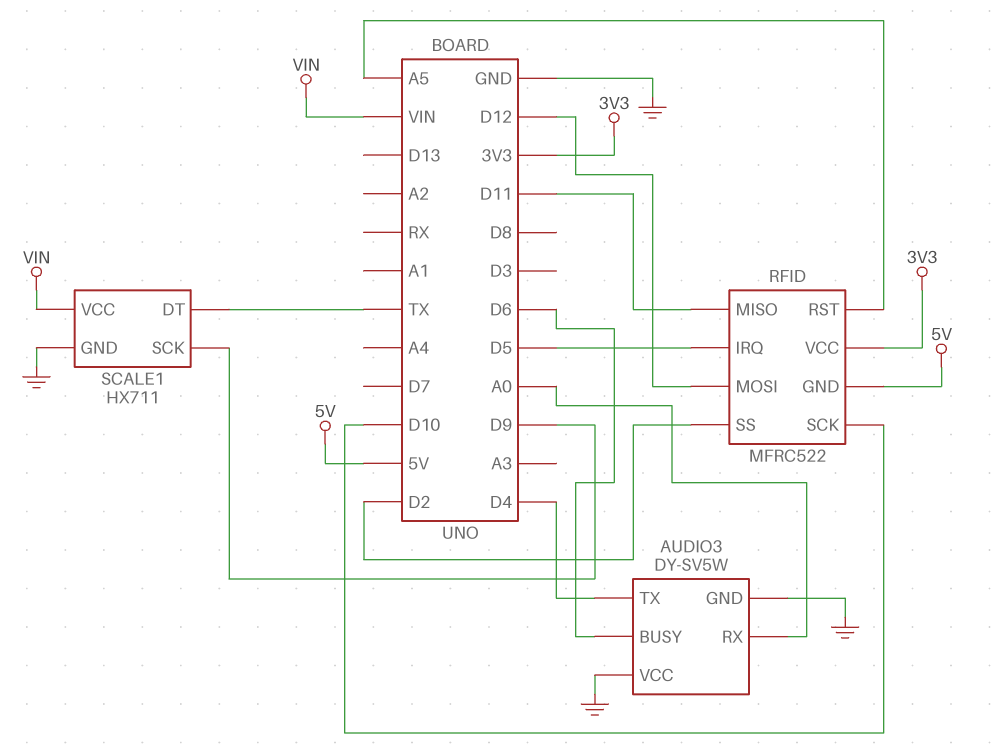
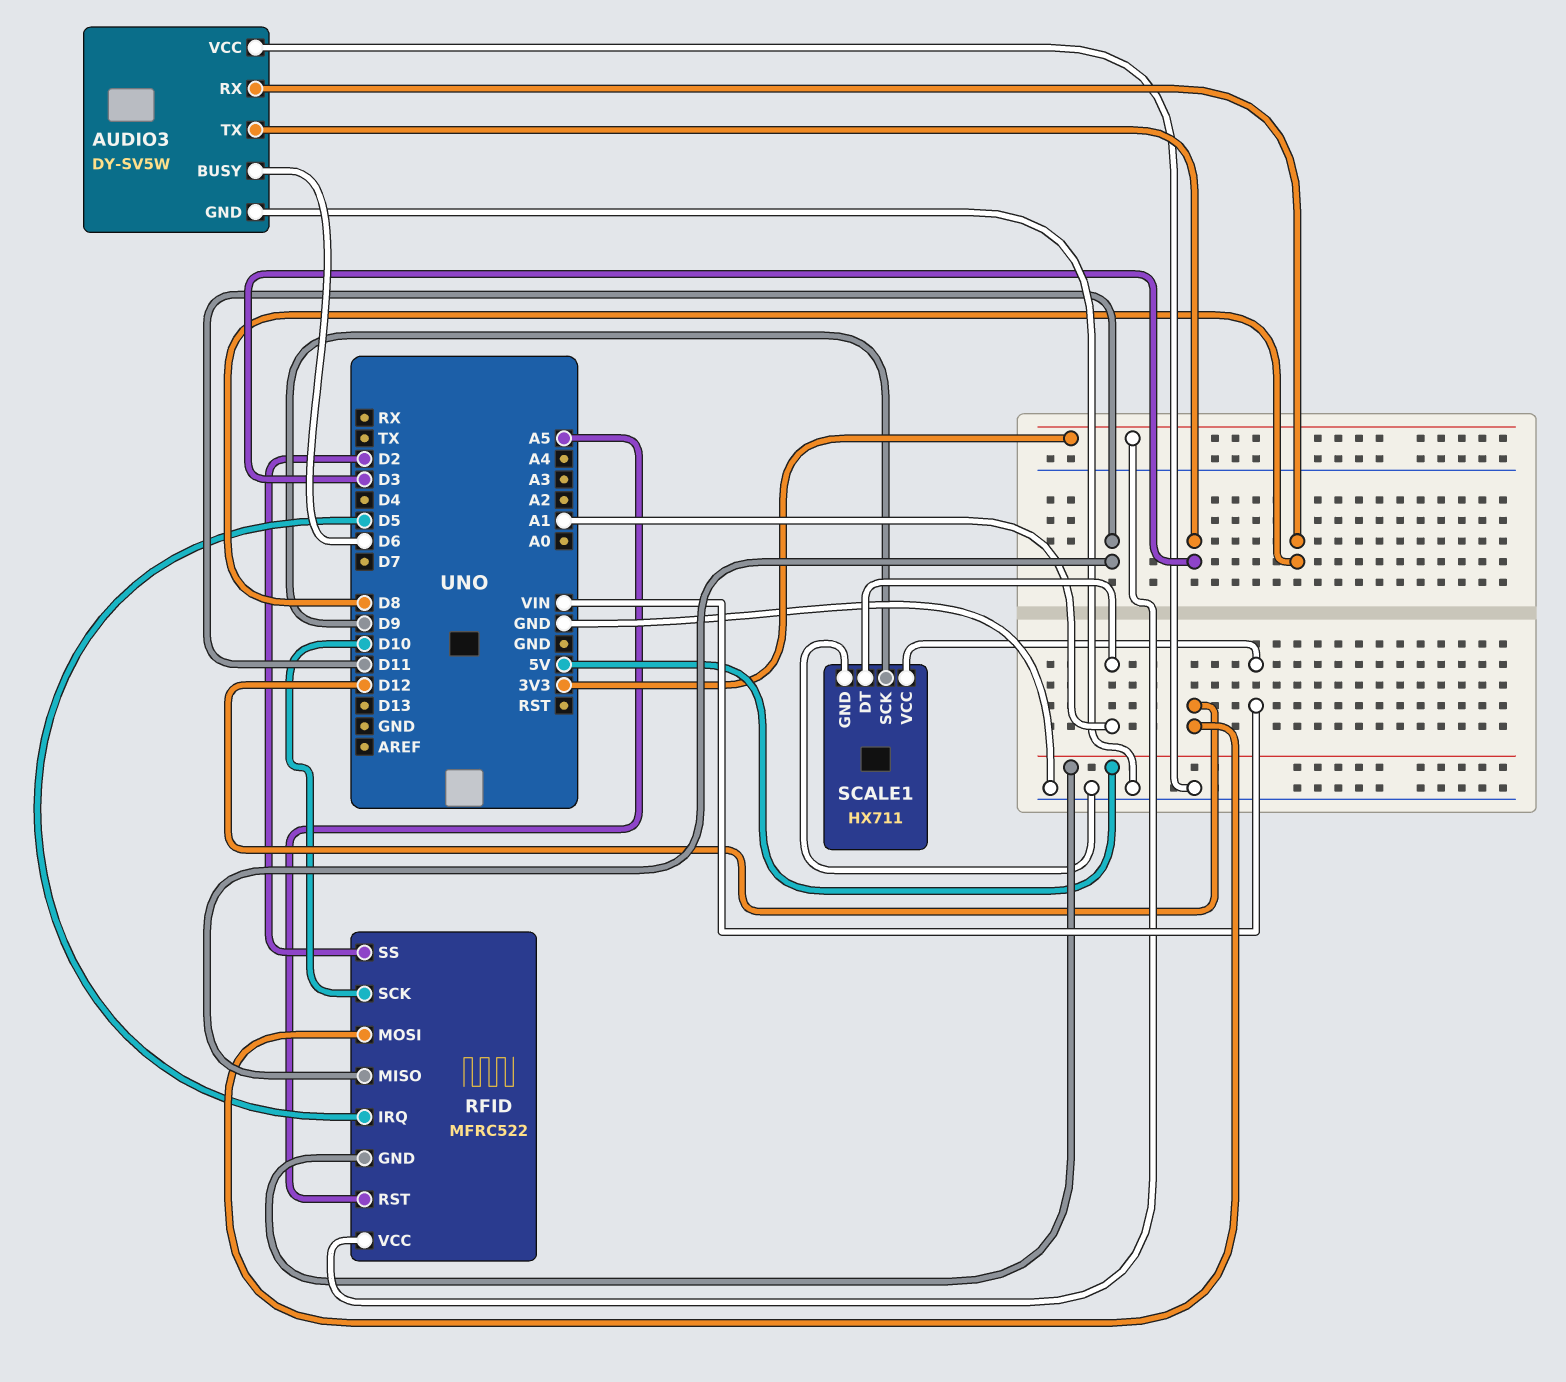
AUDIO3 pin RX: A0 -> D8
AUDIO3 pin TX: D4 -> D3
SCALE1 pin DT: TX -> A1

